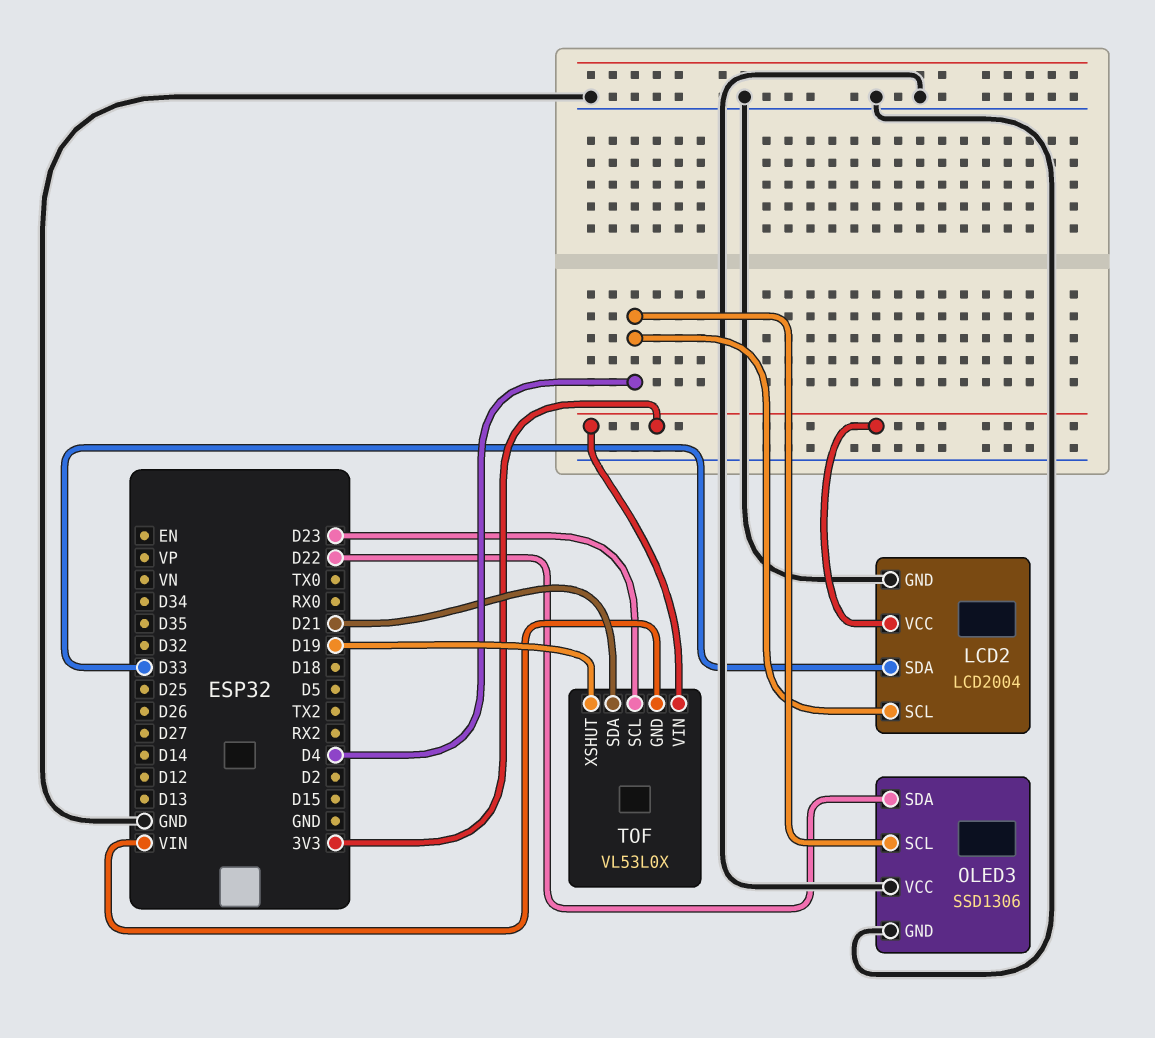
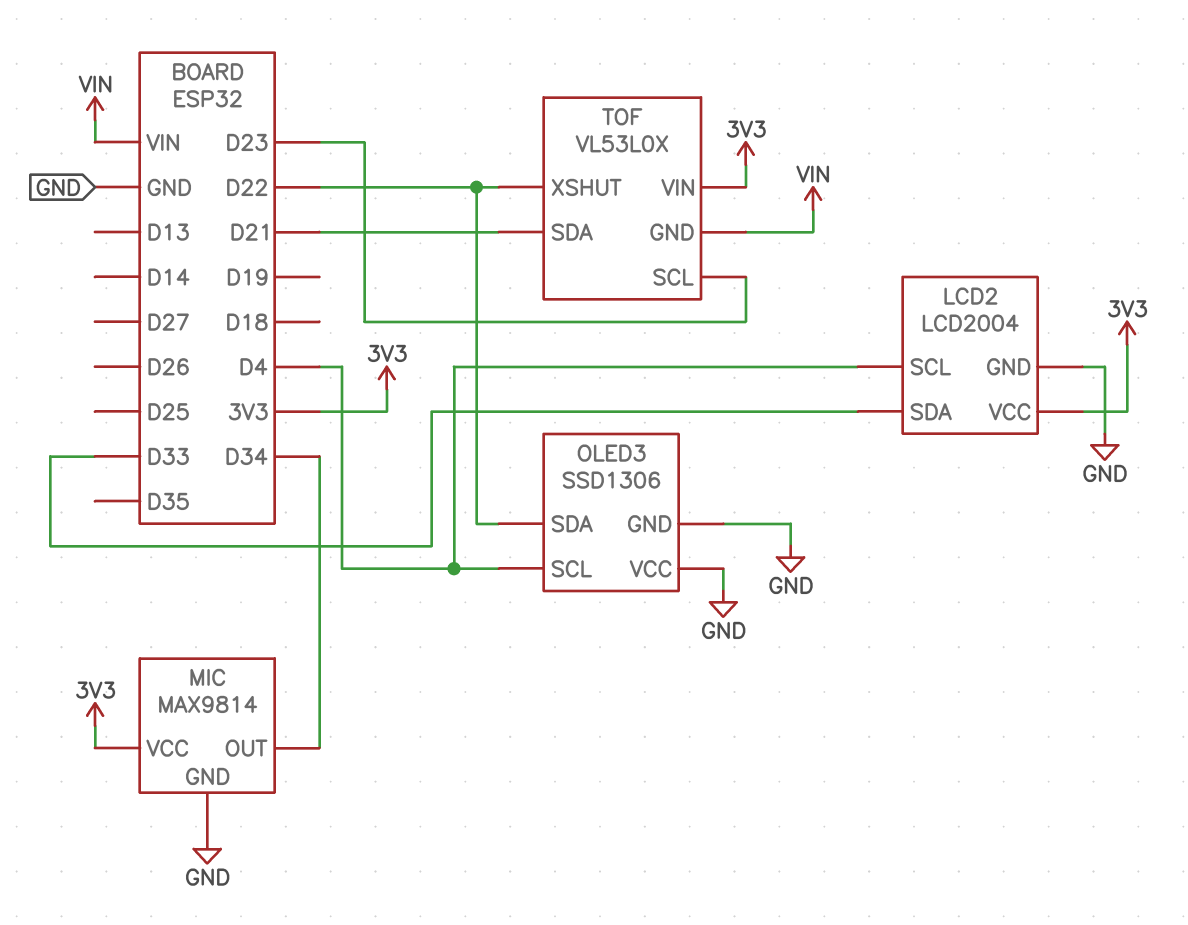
MIC: none -> MAX9814
MIC pin GND: none -> GND
MIC pin OUT: none -> D34
MIC pin VCC: none -> 3V3
TOF pin XSHUT: D19 -> D22

